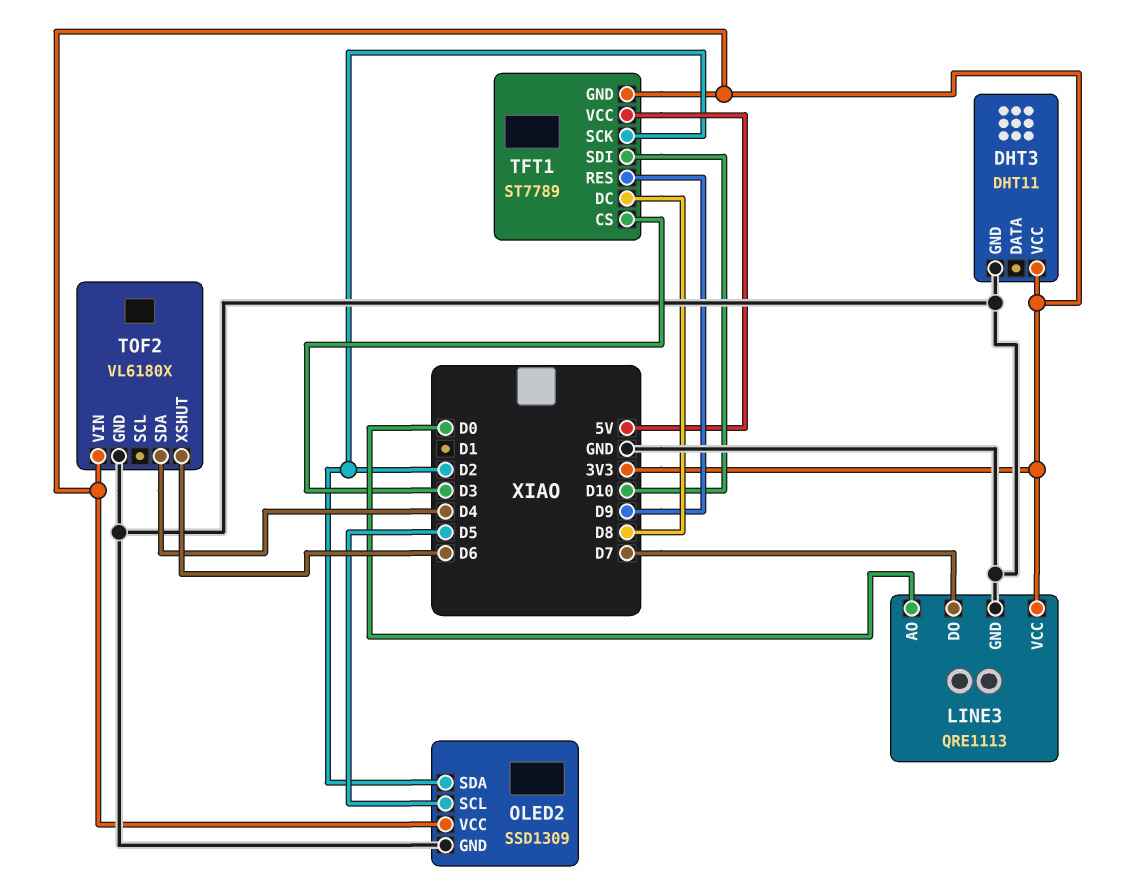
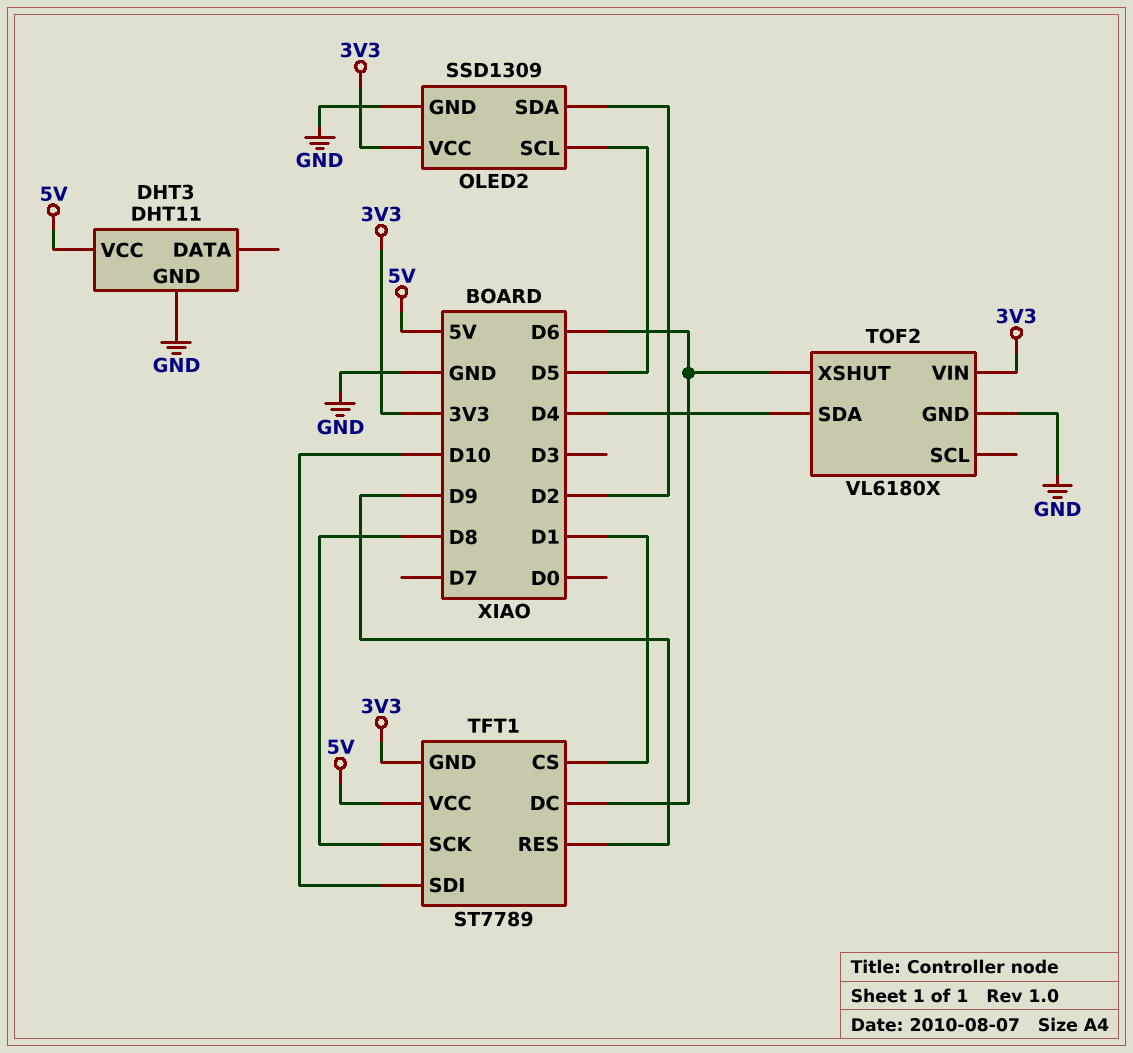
DHT3 pin VCC: 3V3 -> 5V
LINE3: QRE1113 -> none
LINE3 pin AO: D0 -> none
LINE3 pin DO: D7 -> none
LINE3 pin GND: GND -> none
LINE3 pin VCC: 3V3 -> none
TFT1 pin CS: D3 -> D1
TFT1 pin DC: D8 -> D6
TFT1 pin SCK: D2 -> D8

